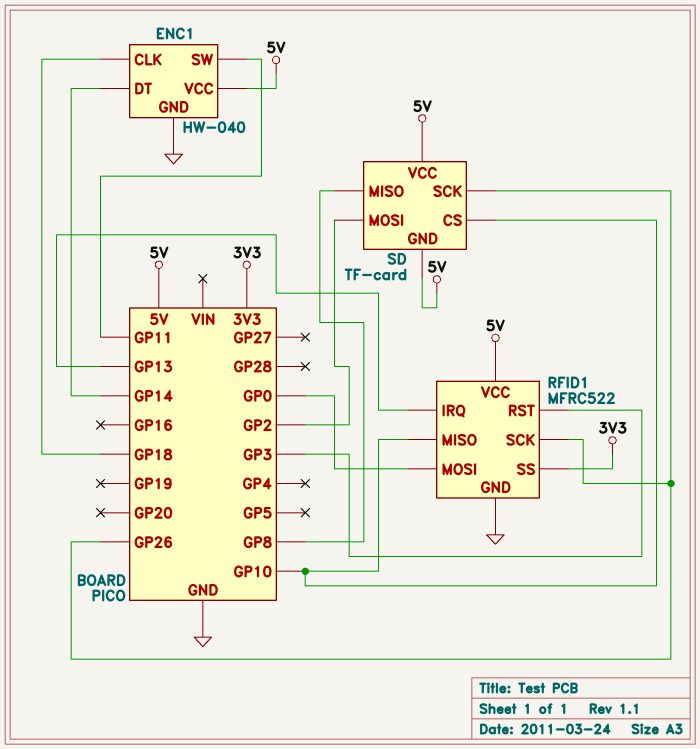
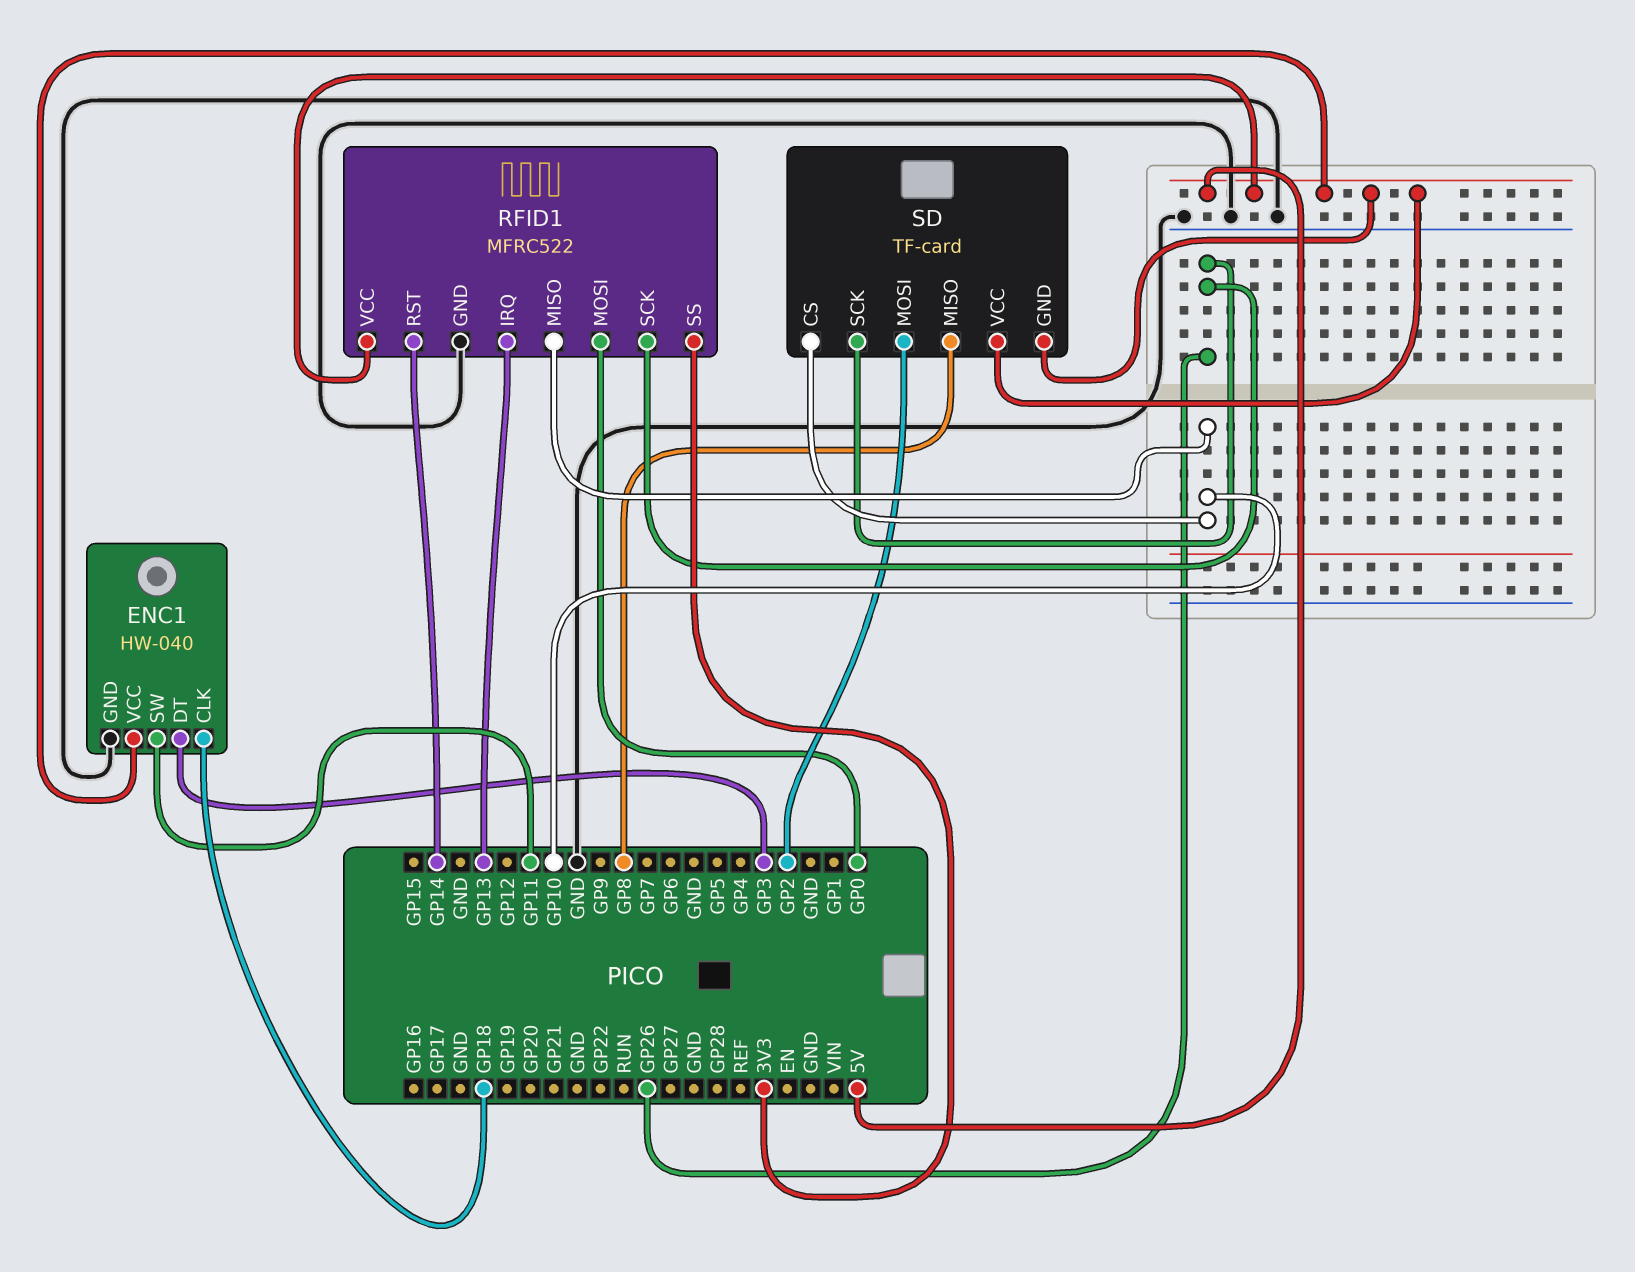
ENC1 pin DT: GP14 -> GP3
RFID1 pin RST: GP3 -> GP14

